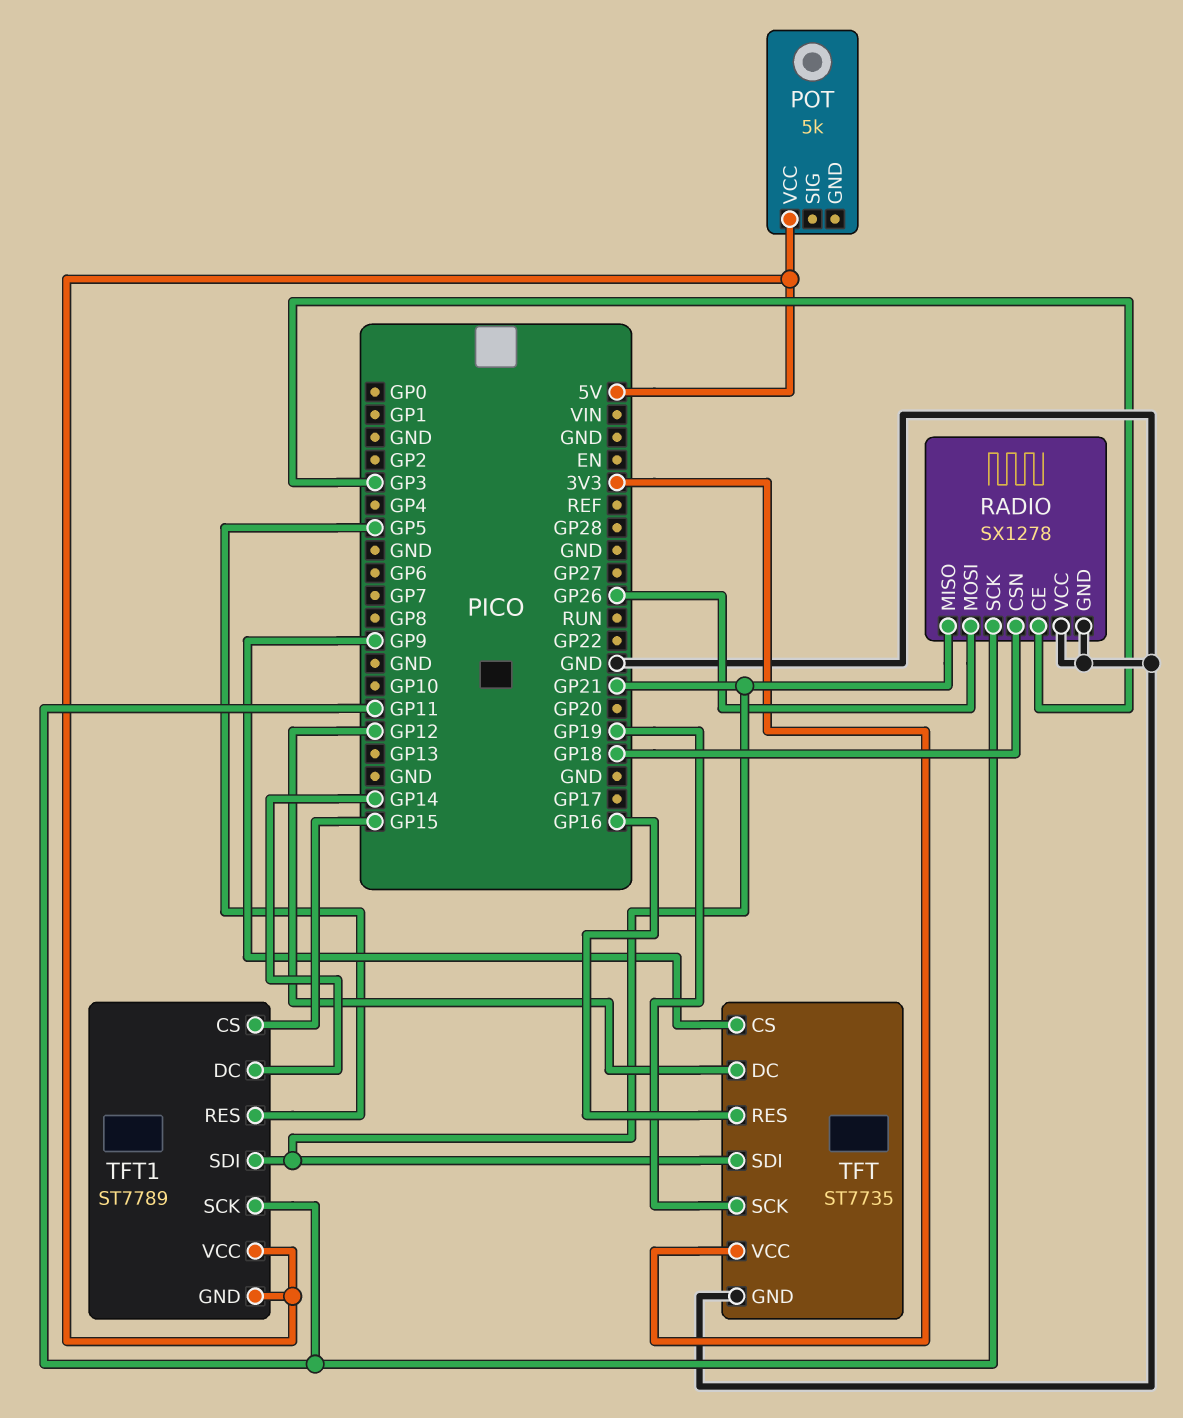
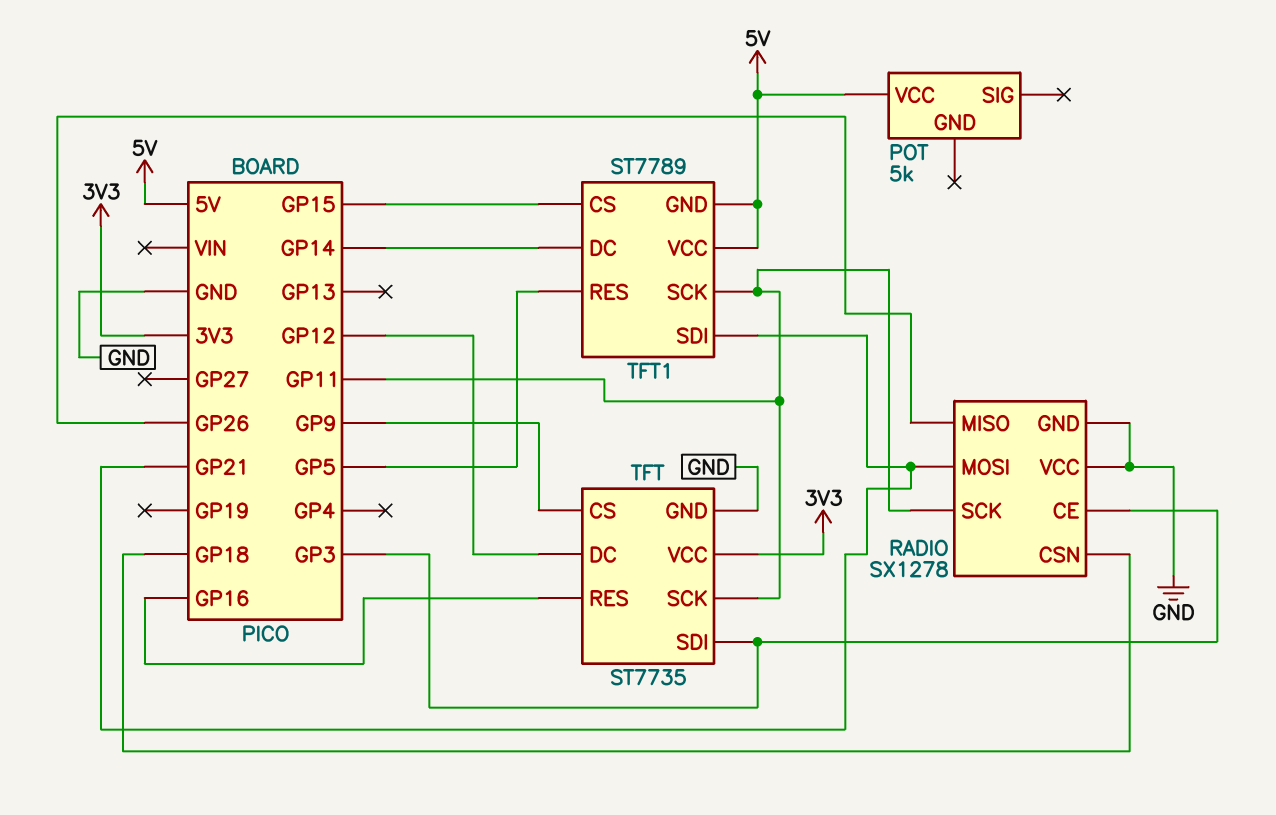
RADIO pin MISO: GP21 -> GP26
RADIO pin MOSI: GP26 -> GP21
TFT pin SCK: GP19 -> GP11
TFT pin SDI: GP21 -> GP3

